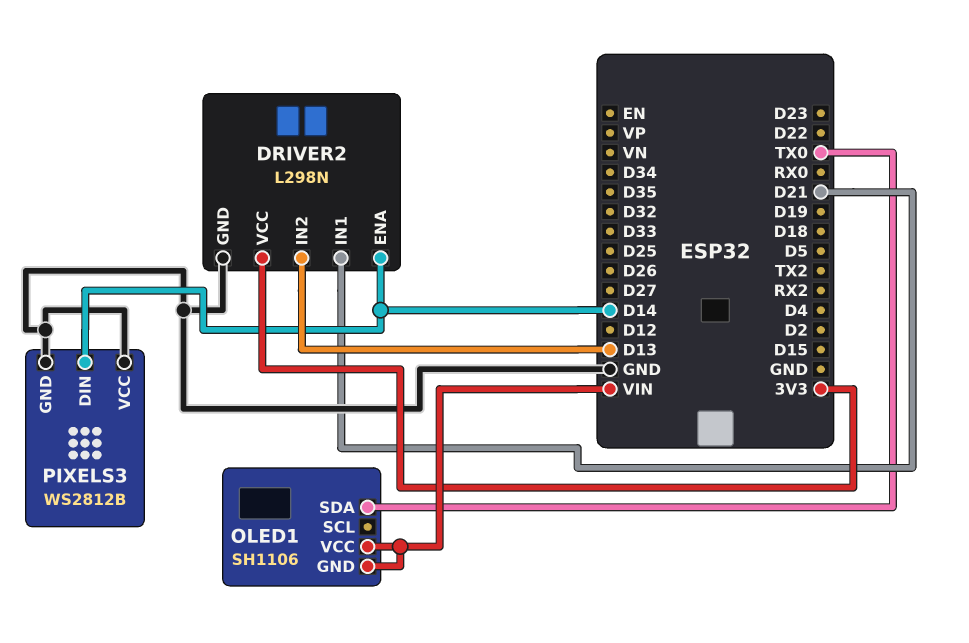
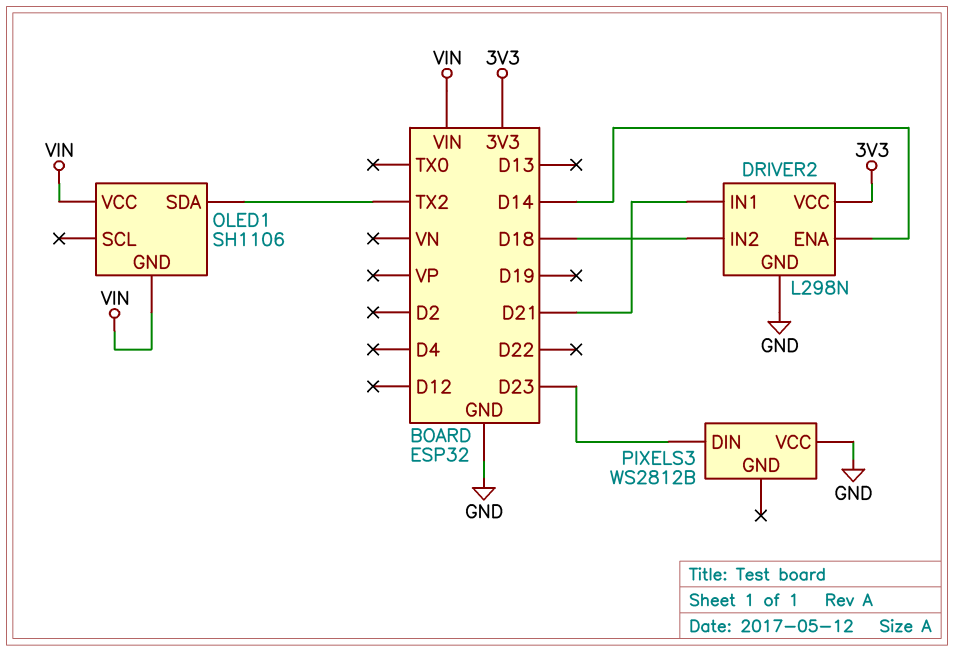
DRIVER2 pin IN2: D13 -> D18
OLED1 pin SDA: TX0 -> TX2
PIXELS3 pin DIN: D14 -> D23
PIXELS3 pin GND: GND -> none

